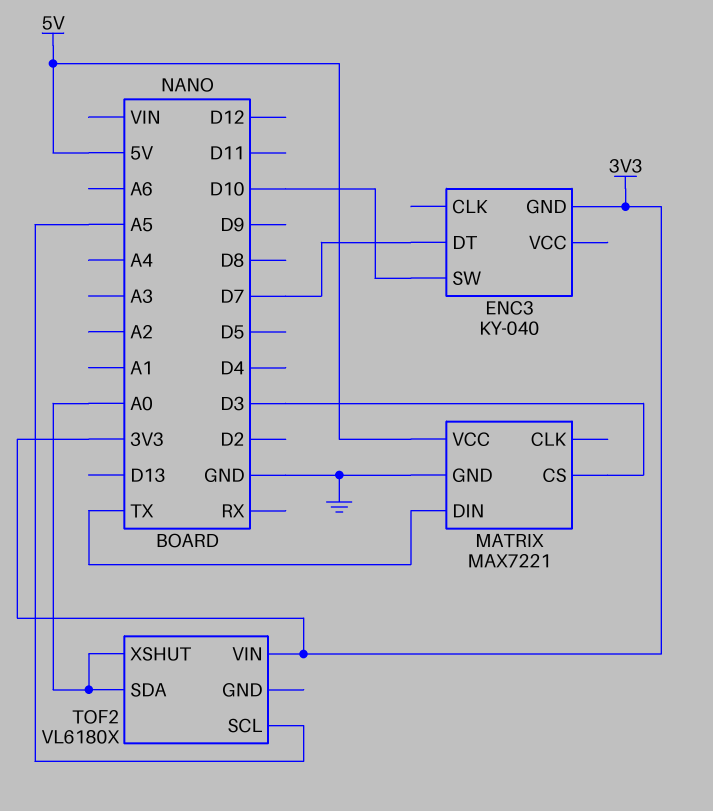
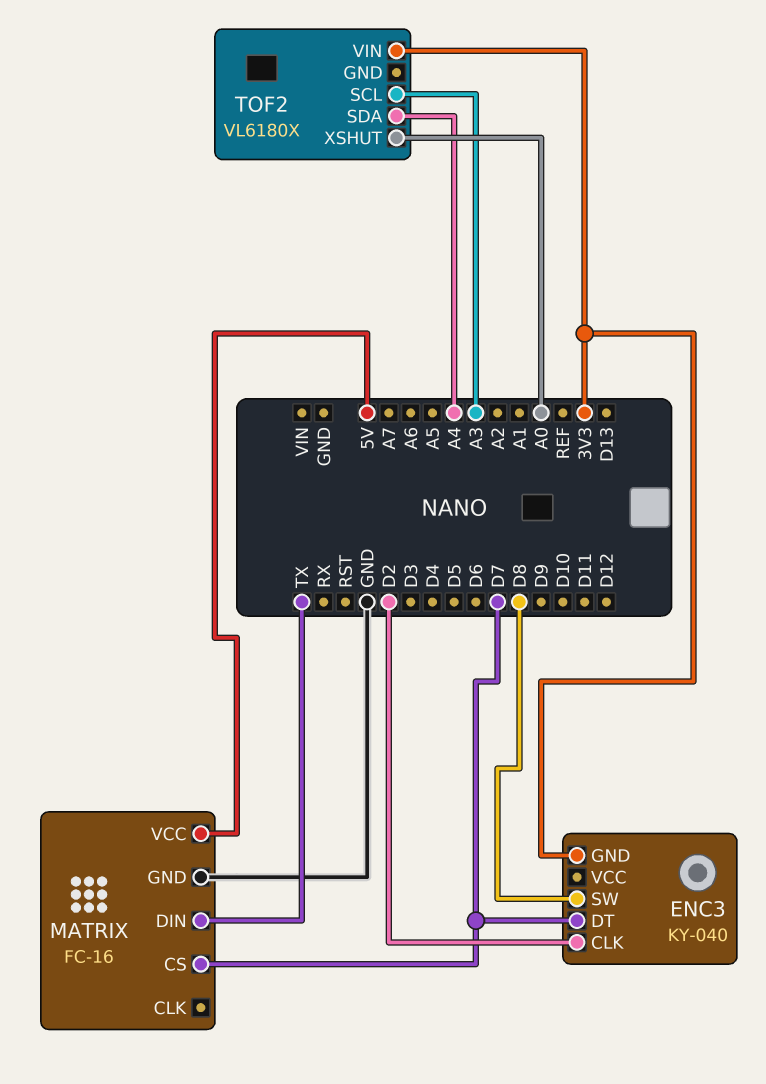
ENC3 pin CLK: none -> D2
ENC3 pin SW: D10 -> D8
MATRIX: MAX7221 -> FC-16
MATRIX pin CS: D3 -> D7
TOF2 pin SCL: A5 -> A3
TOF2 pin SDA: A0 -> A4

